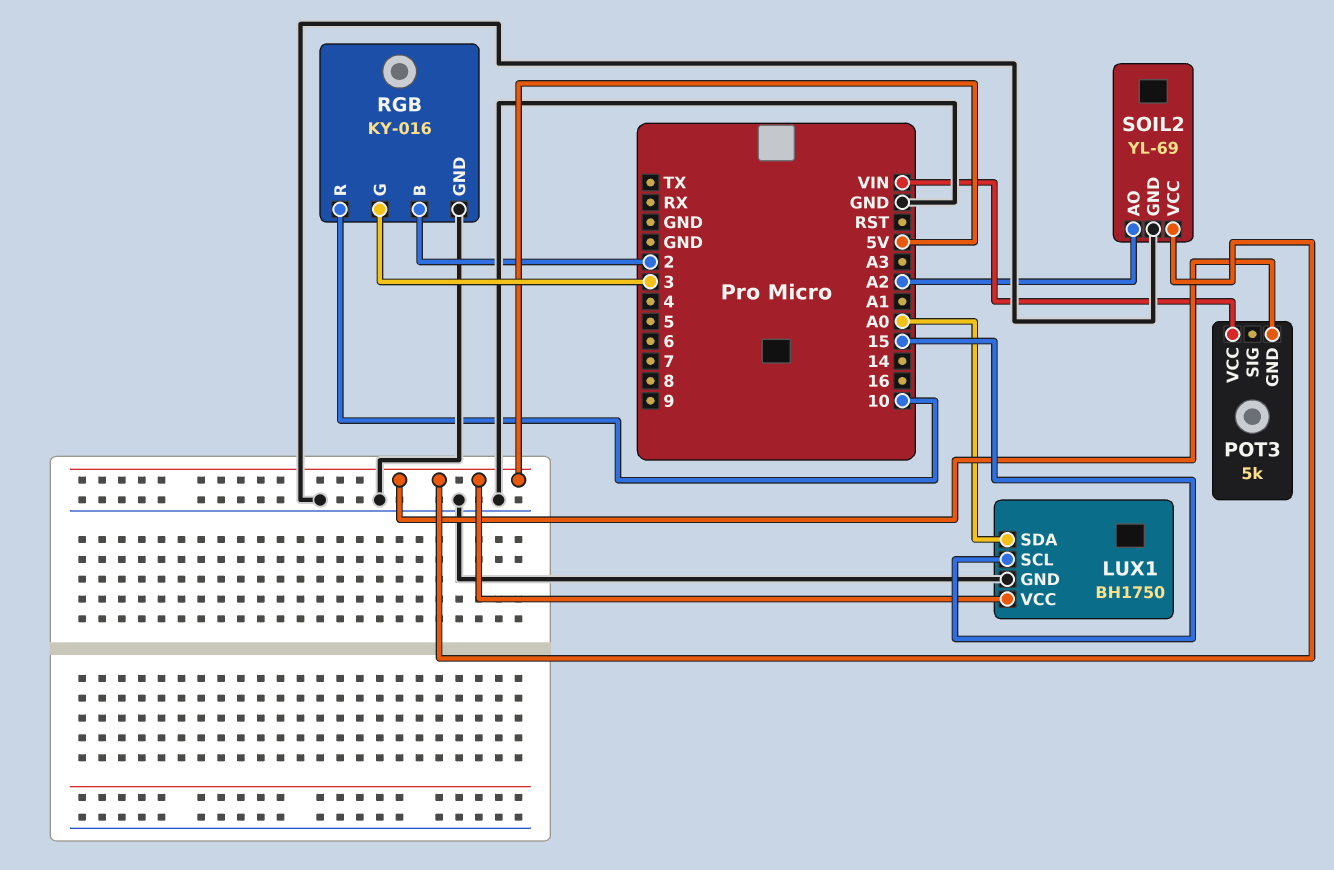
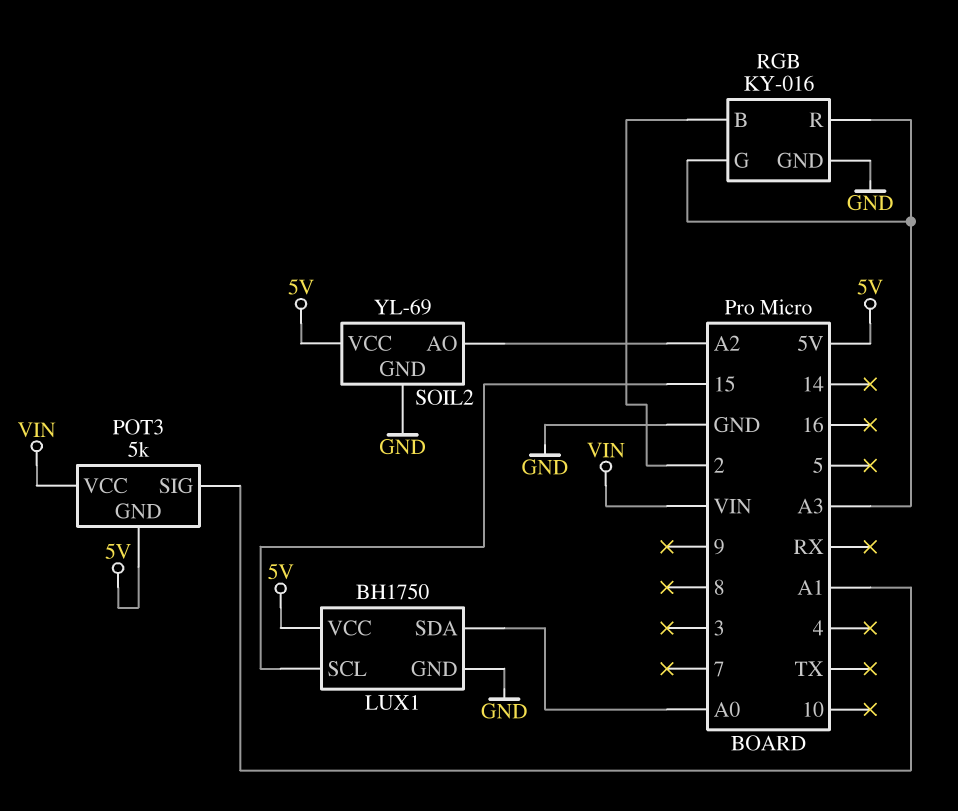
POT3 pin SIG: none -> A1
RGB pin G: 3 -> A3
RGB pin R: 10 -> A3

